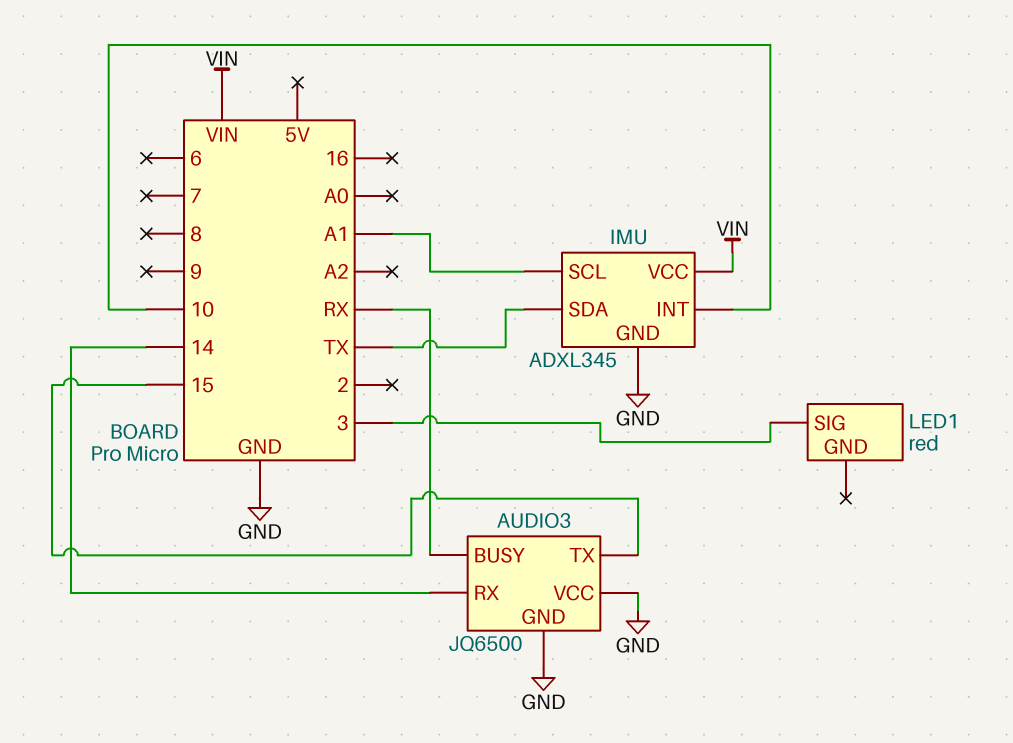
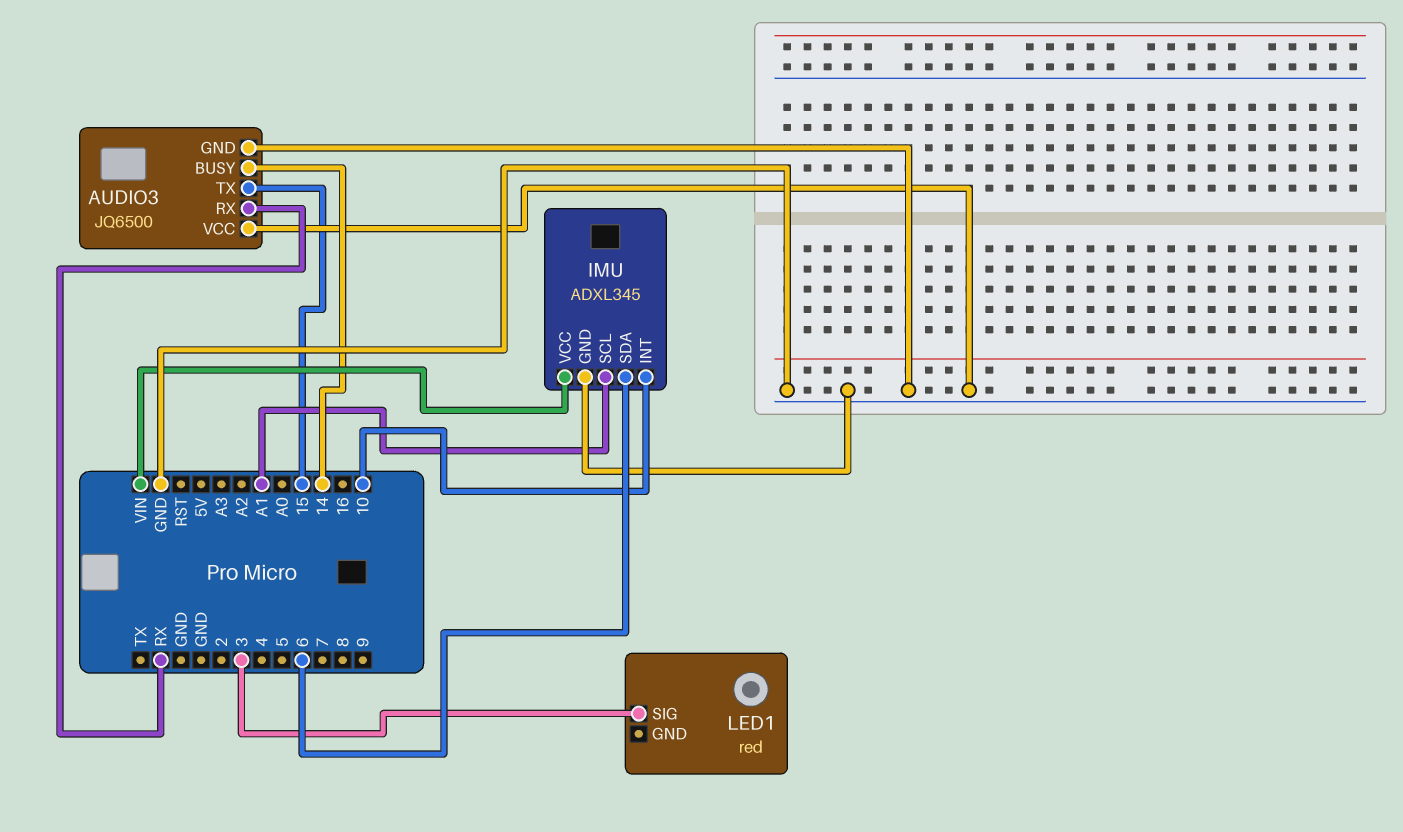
AUDIO3 pin BUSY: RX -> 14
AUDIO3 pin RX: 14 -> RX
IMU pin SDA: TX -> 6

